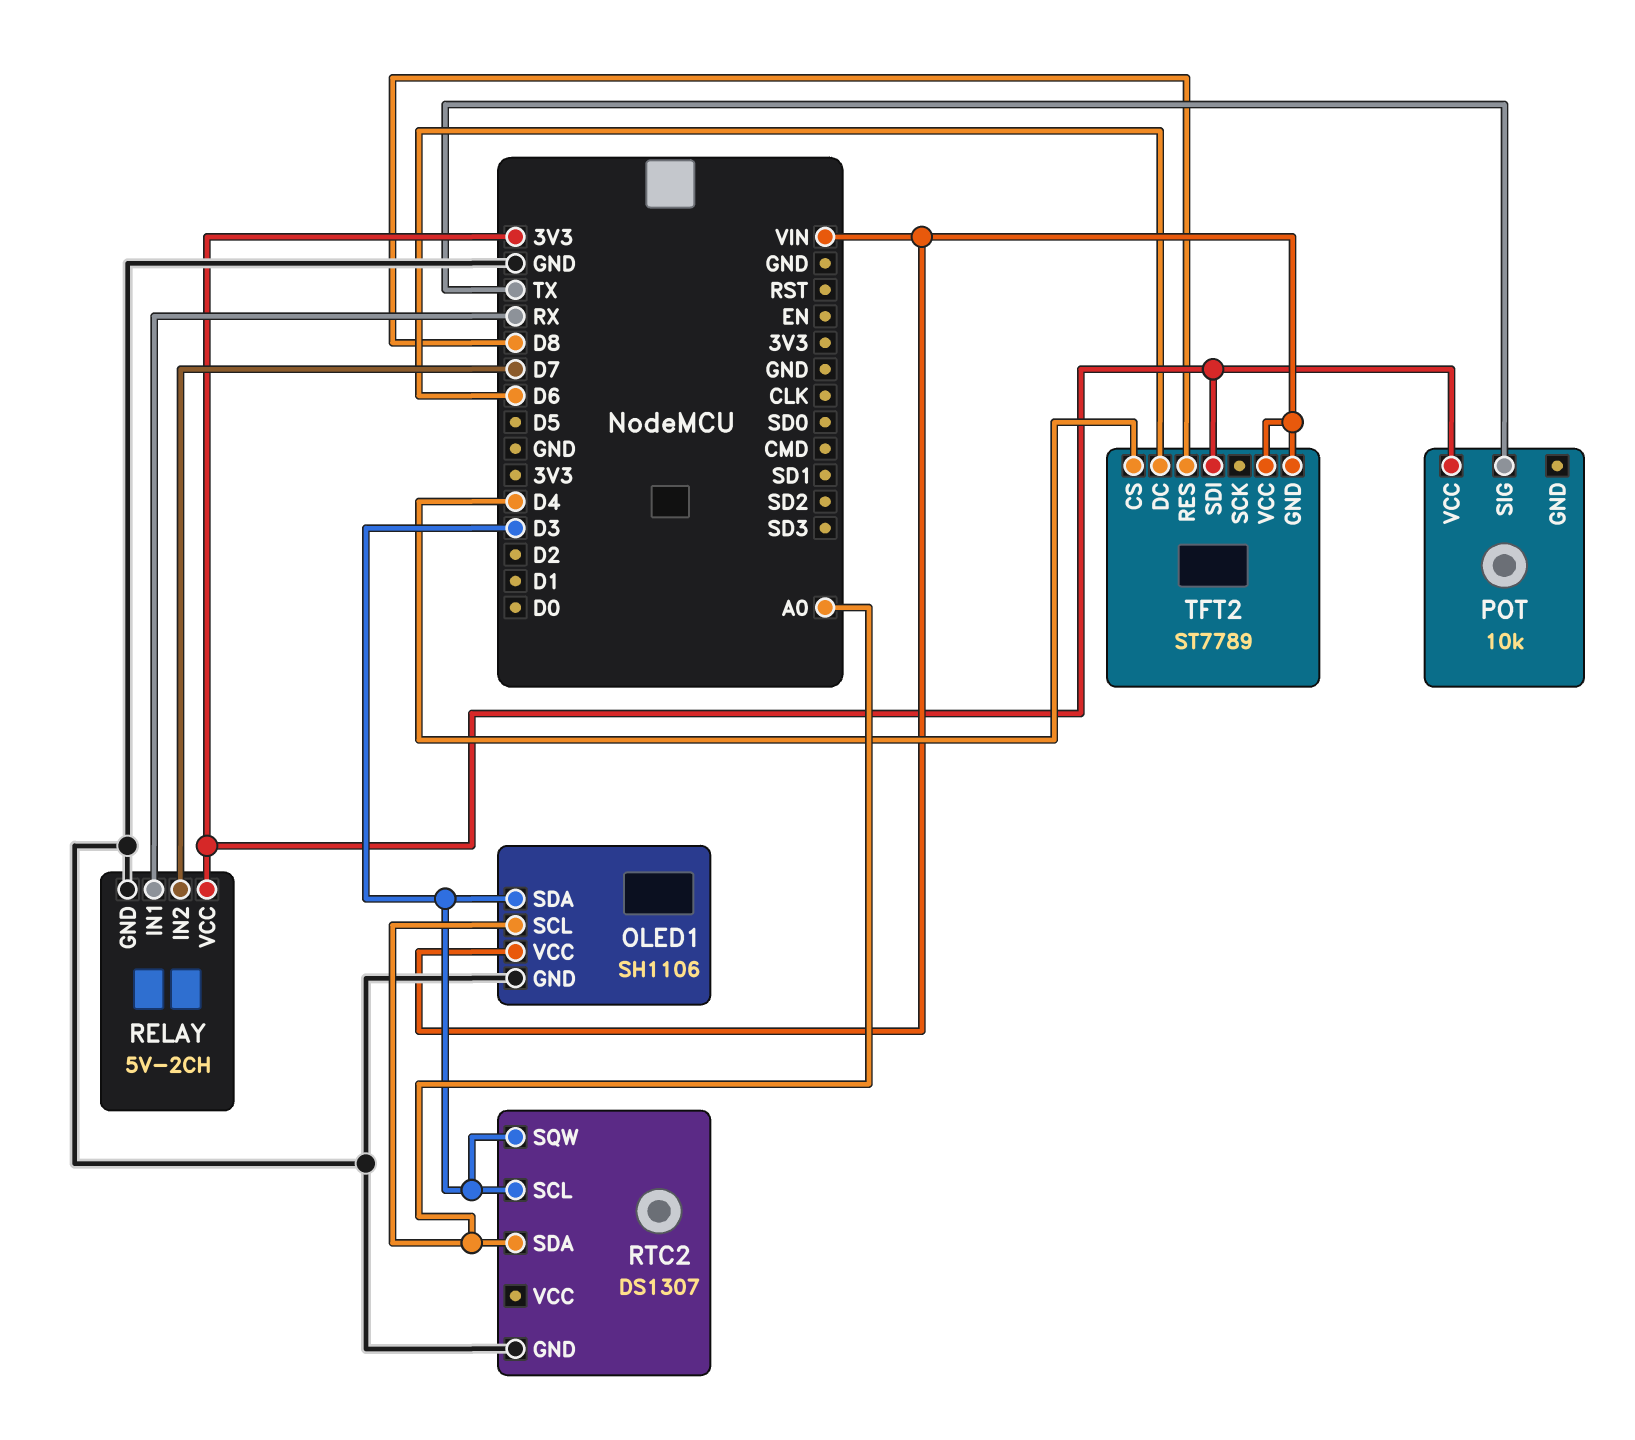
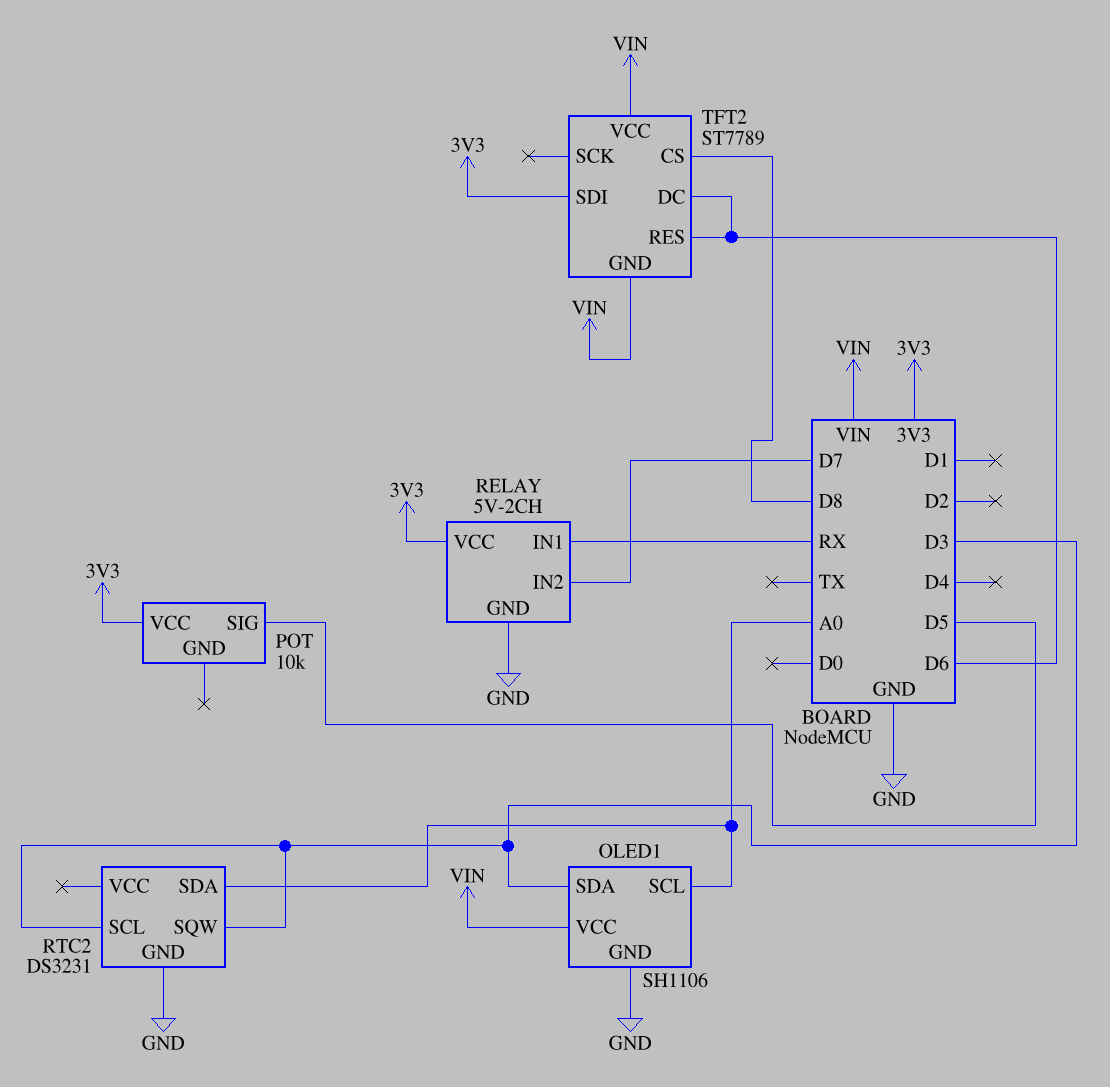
POT pin SIG: TX -> D5
RTC2: DS1307 -> DS3231
TFT2 pin CS: D4 -> D8
TFT2 pin RES: D8 -> D6

